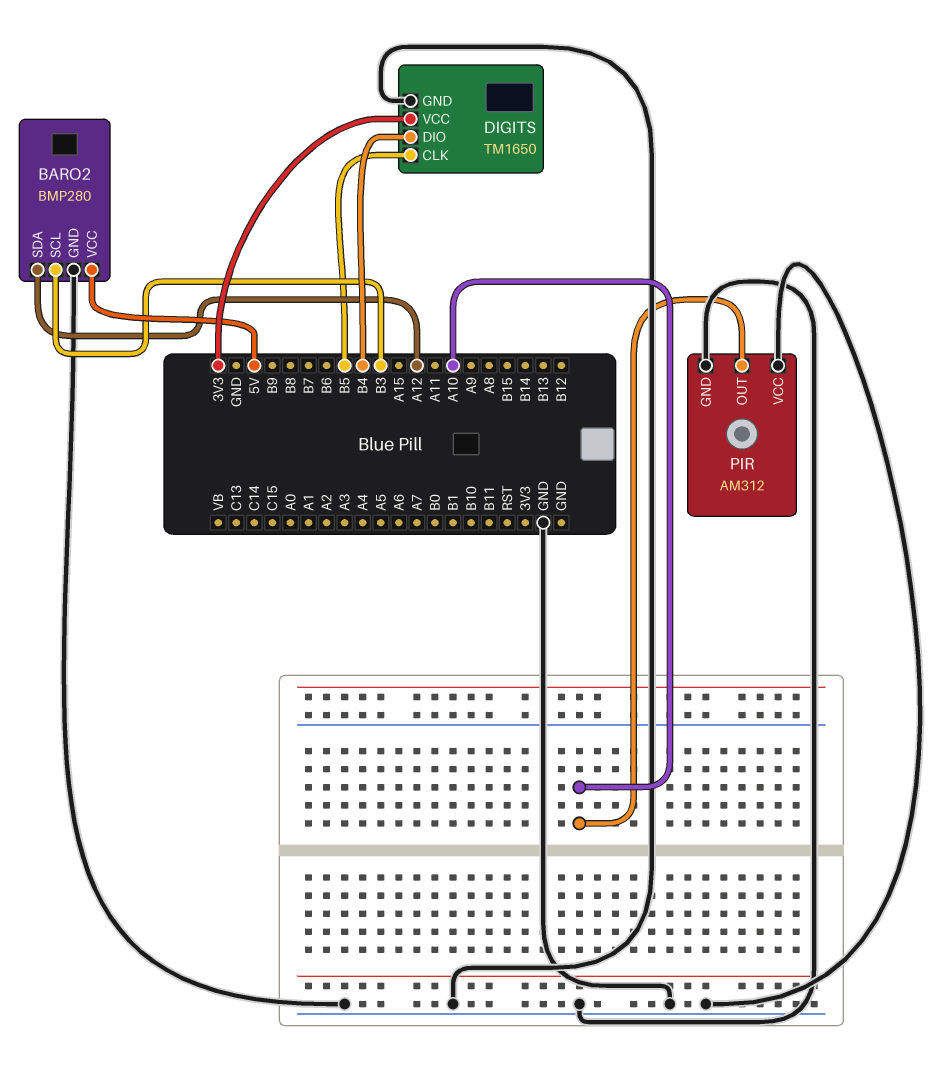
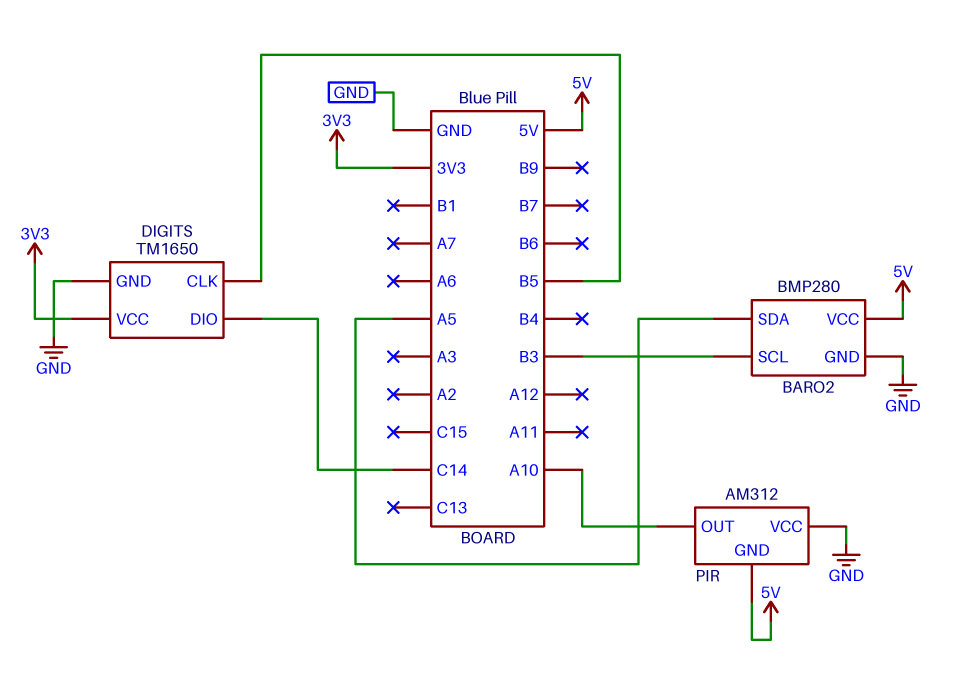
BARO2 pin SDA: A12 -> A5
DIGITS pin DIO: B4 -> C14
PIR pin GND: GND -> 5V

